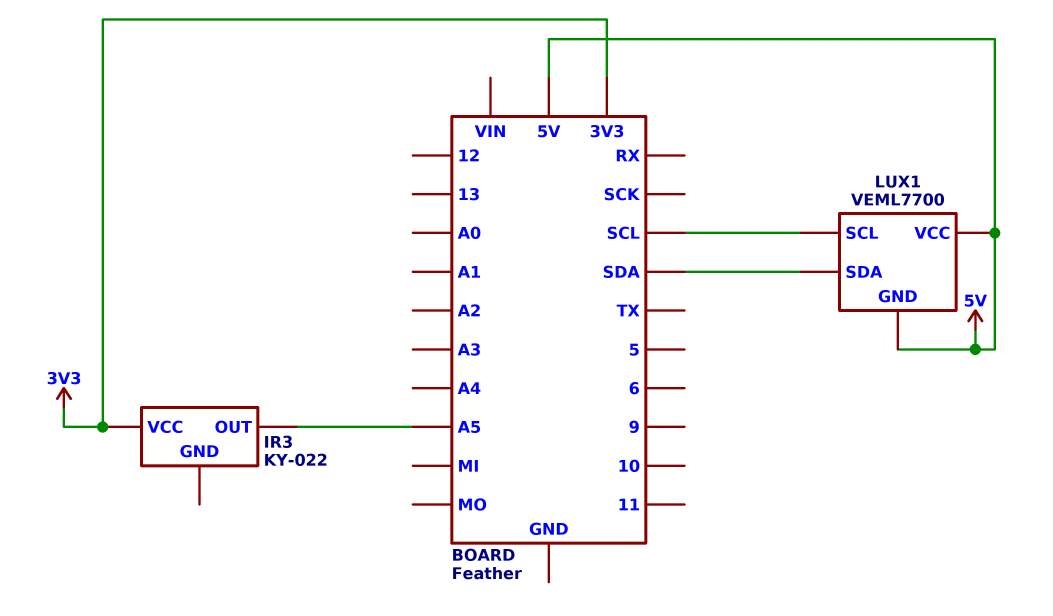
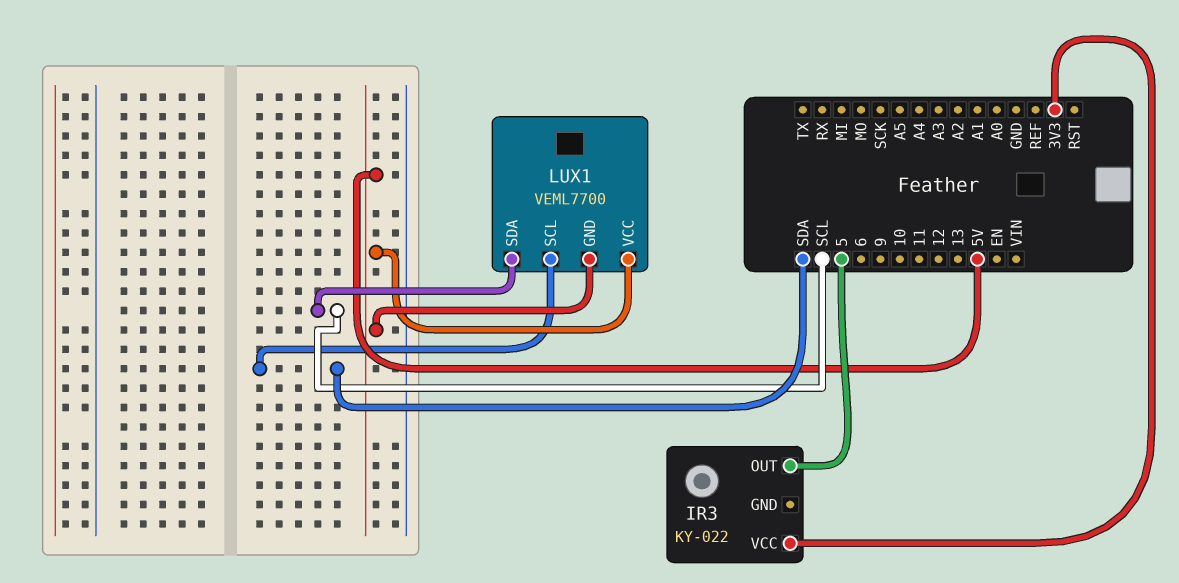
IR3 pin OUT: A5 -> 5
LUX1 pin SCL: SCL -> SDA
LUX1 pin SDA: SDA -> SCL

